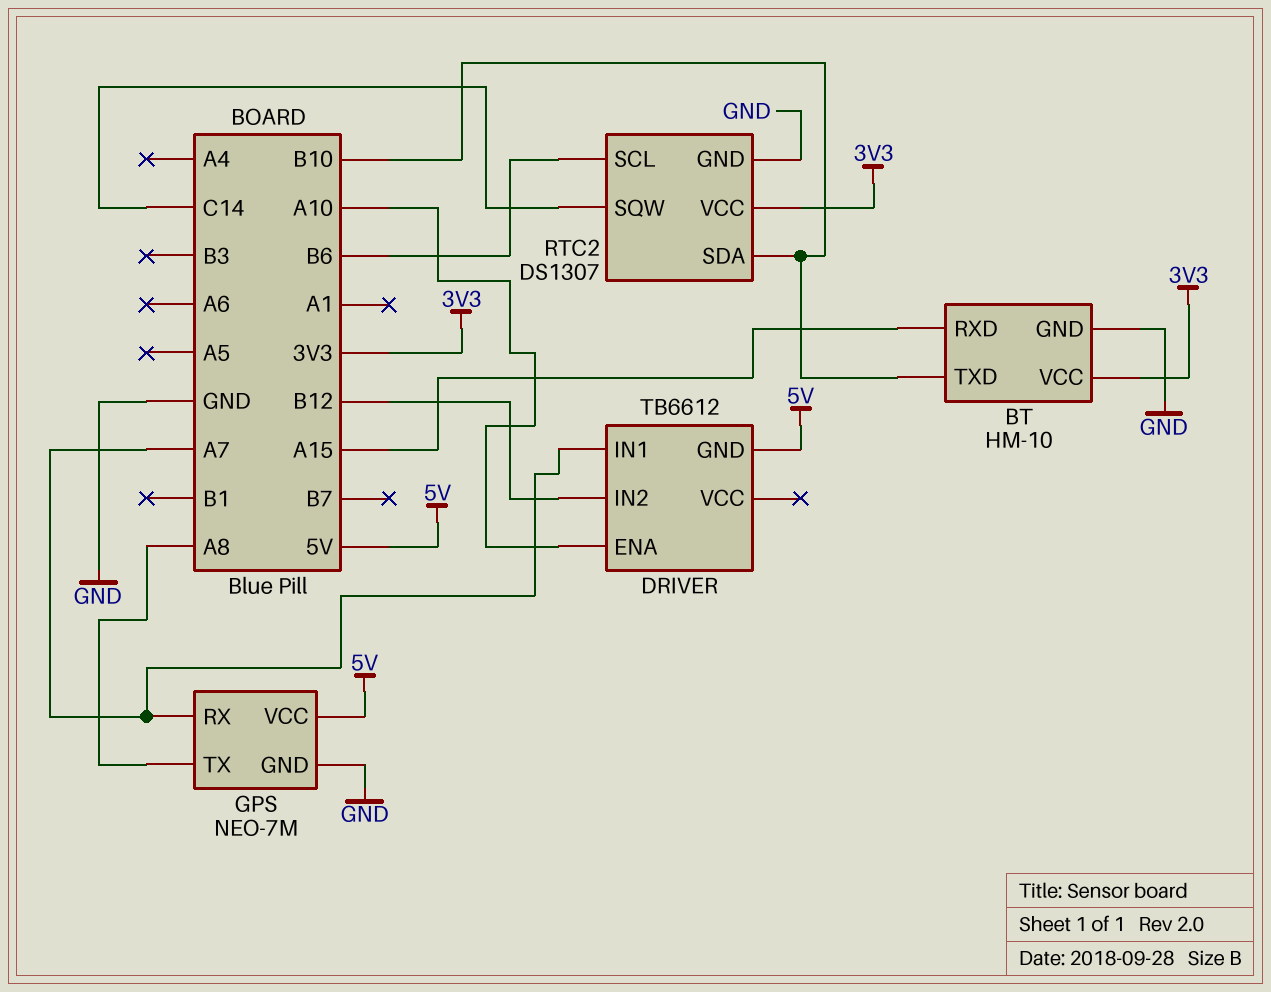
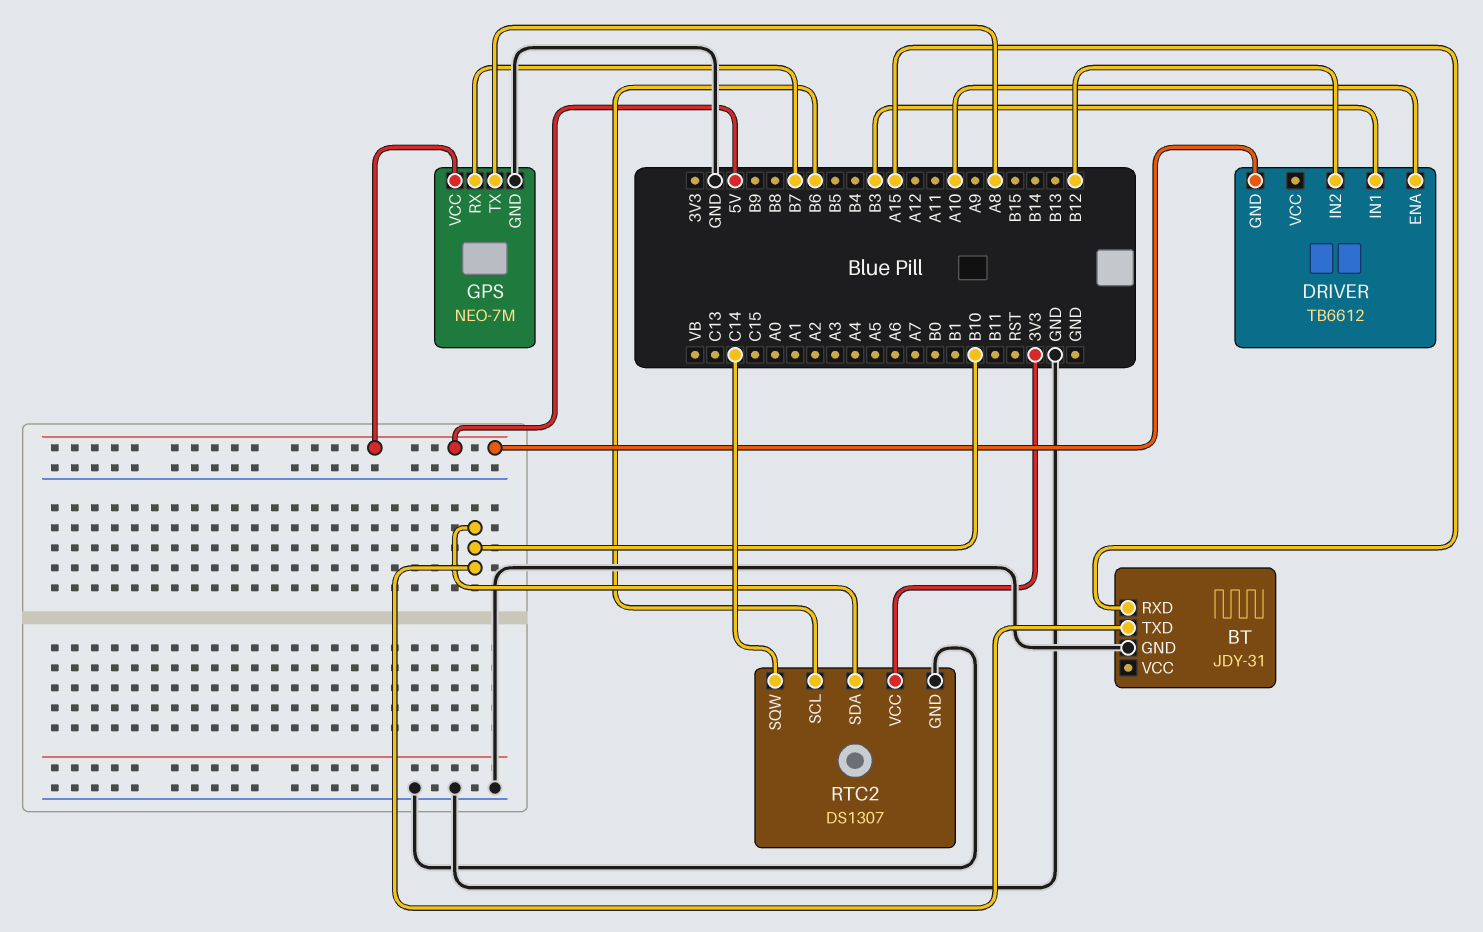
BT: HM-10 -> JDY-31
BT pin VCC: 3V3 -> none
DRIVER pin IN1: A7 -> B3
GPS pin RX: A7 -> B7

